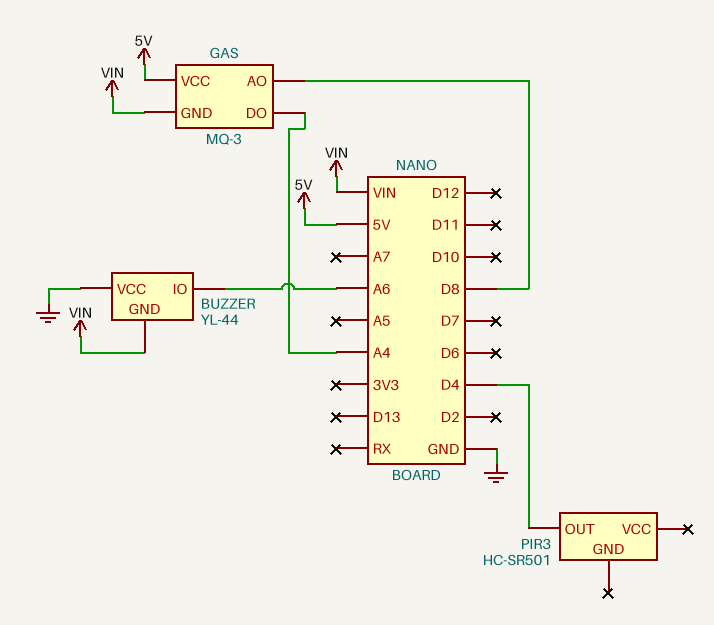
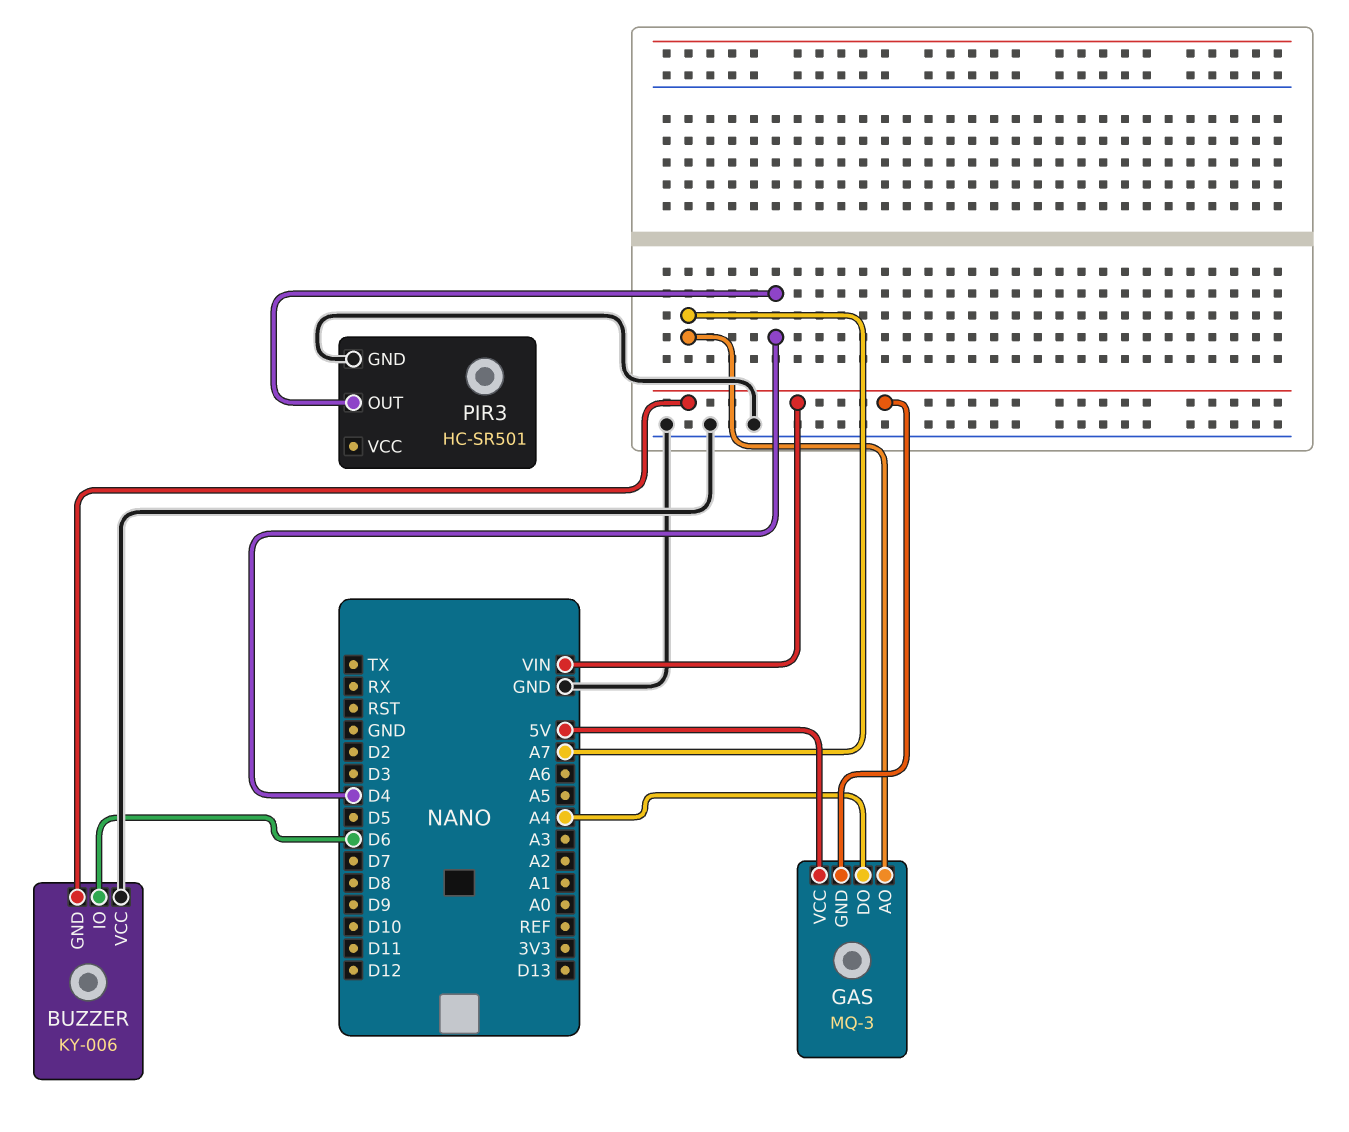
BUZZER: YL-44 -> KY-006
BUZZER pin IO: A6 -> D6
GAS pin AO: D8 -> A7
PIR3 pin GND: none -> GND

